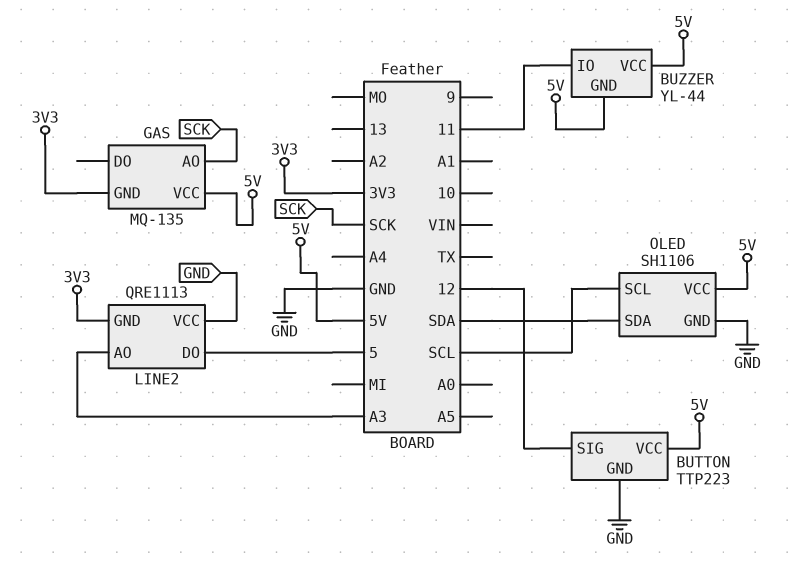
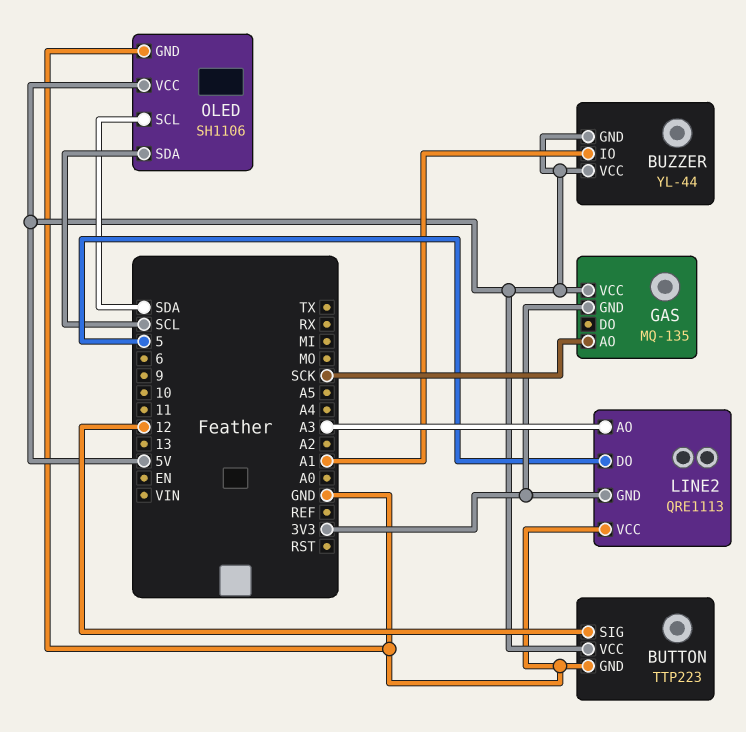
BUZZER pin IO: 11 -> A1
OLED pin SCL: SCL -> SDA
OLED pin SDA: SDA -> SCL

